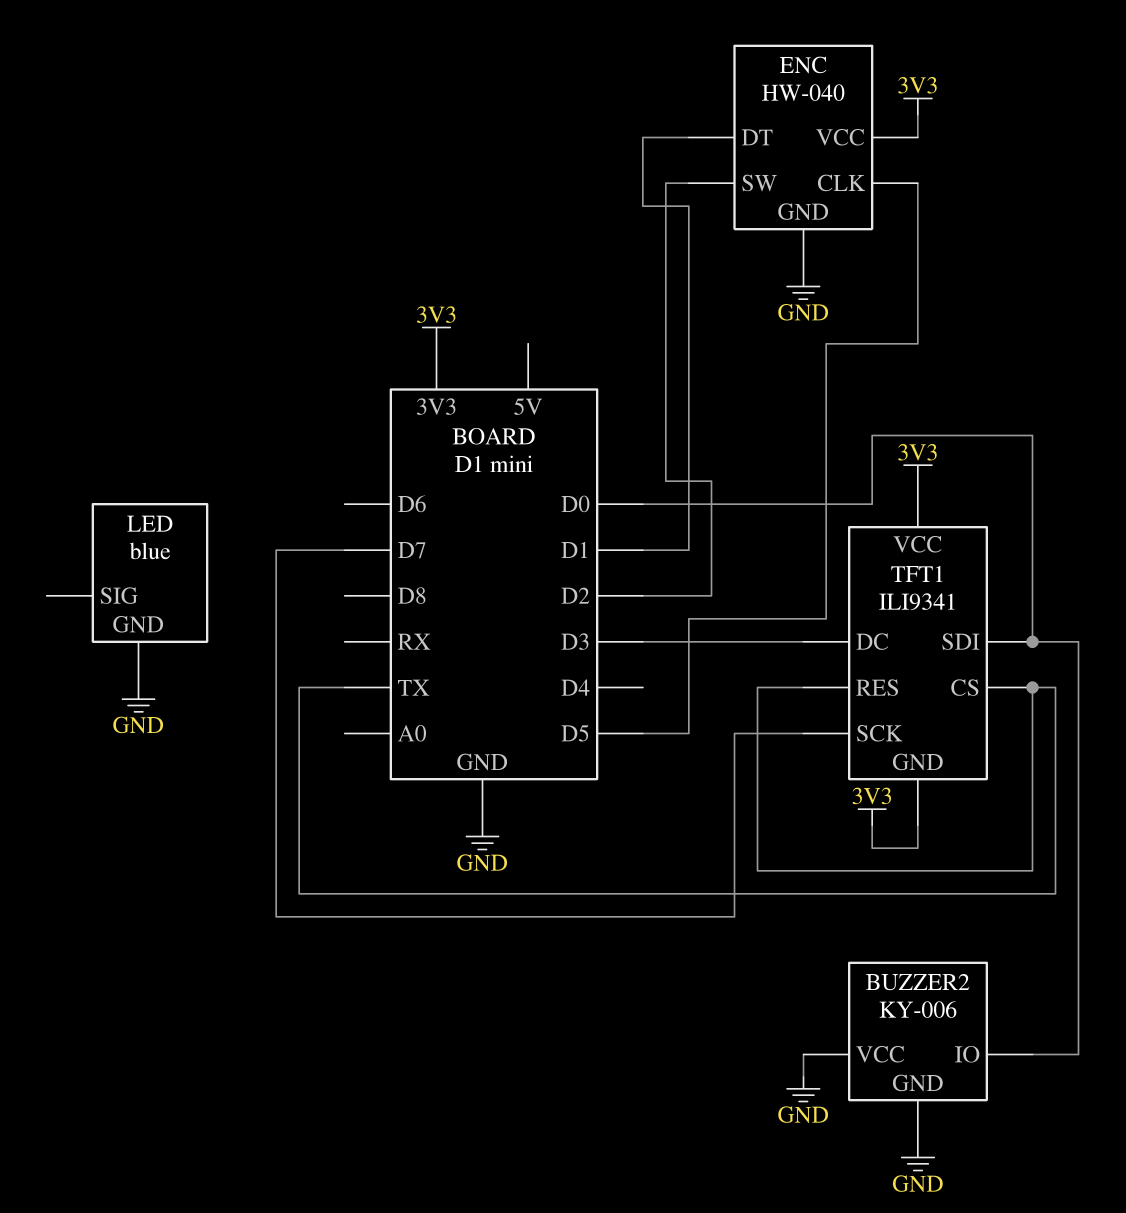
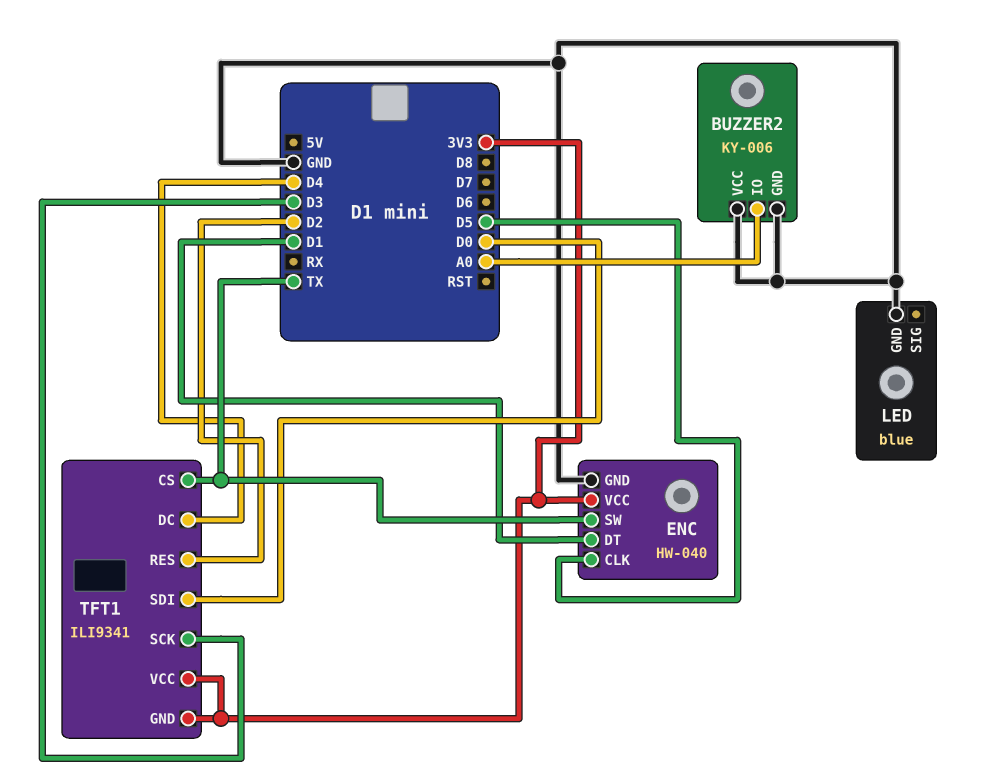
BUZZER2 pin IO: D0 -> A0
ENC pin SW: D2 -> TX
TFT1 pin DC: D3 -> D4
TFT1 pin RES: TX -> D2
TFT1 pin SCK: D7 -> D3

